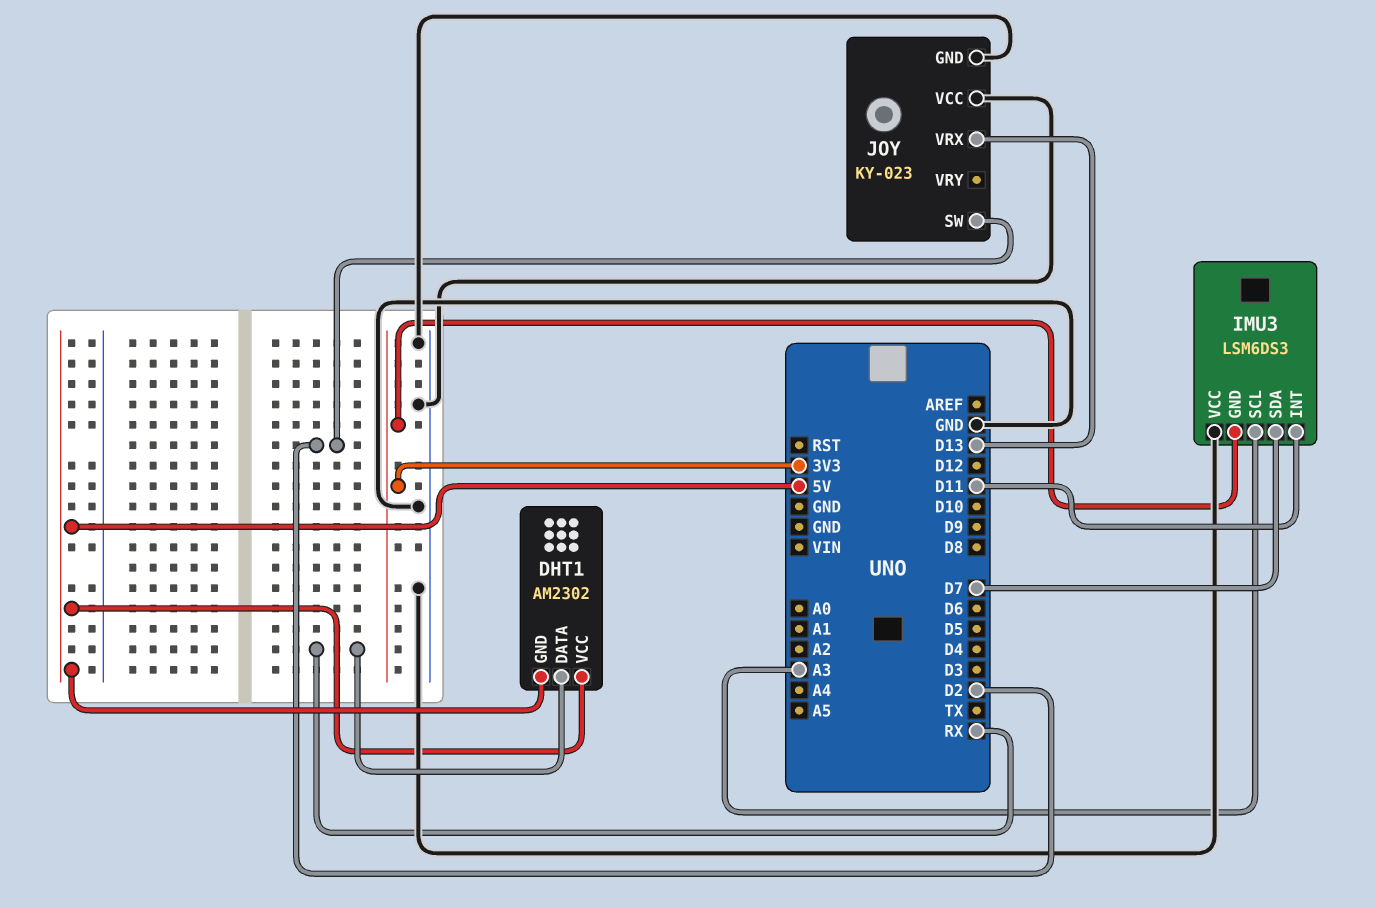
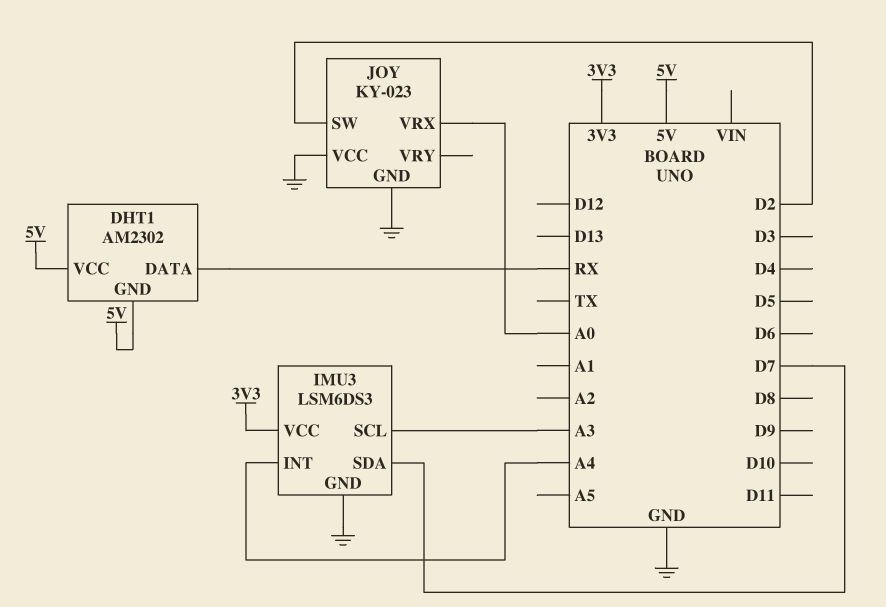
IMU3 pin GND: 3V3 -> GND
IMU3 pin INT: D11 -> A4
IMU3 pin VCC: GND -> 3V3
JOY pin VRX: D13 -> A0

